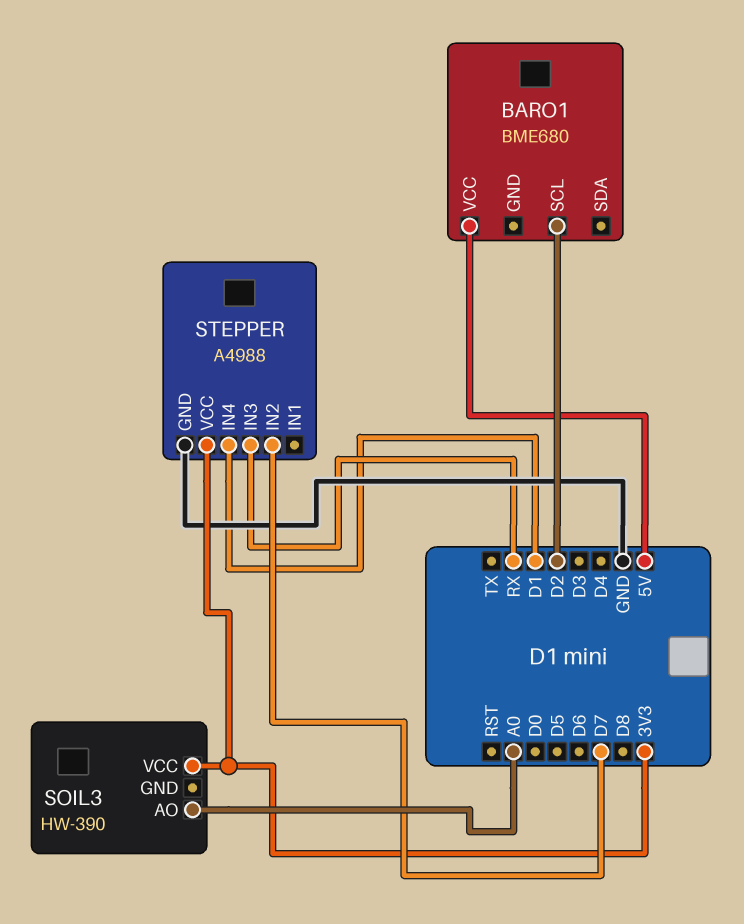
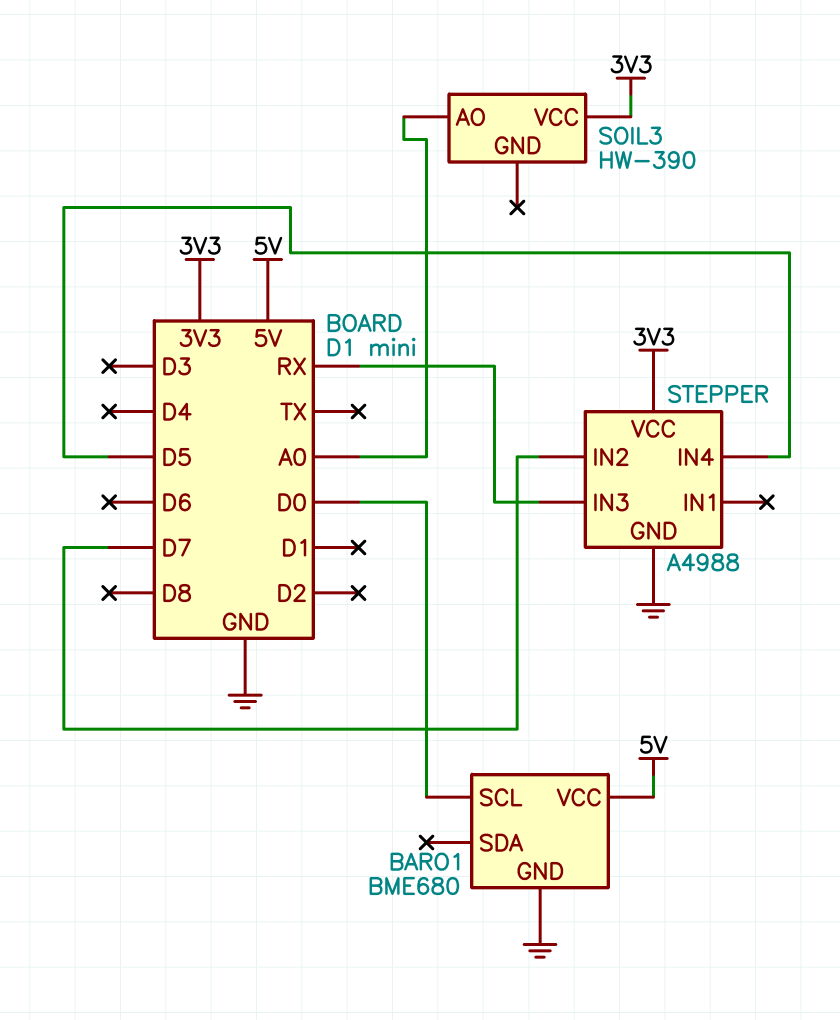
BARO1 pin GND: none -> GND
BARO1 pin SCL: D2 -> D0
STEPPER pin IN4: D1 -> D5

